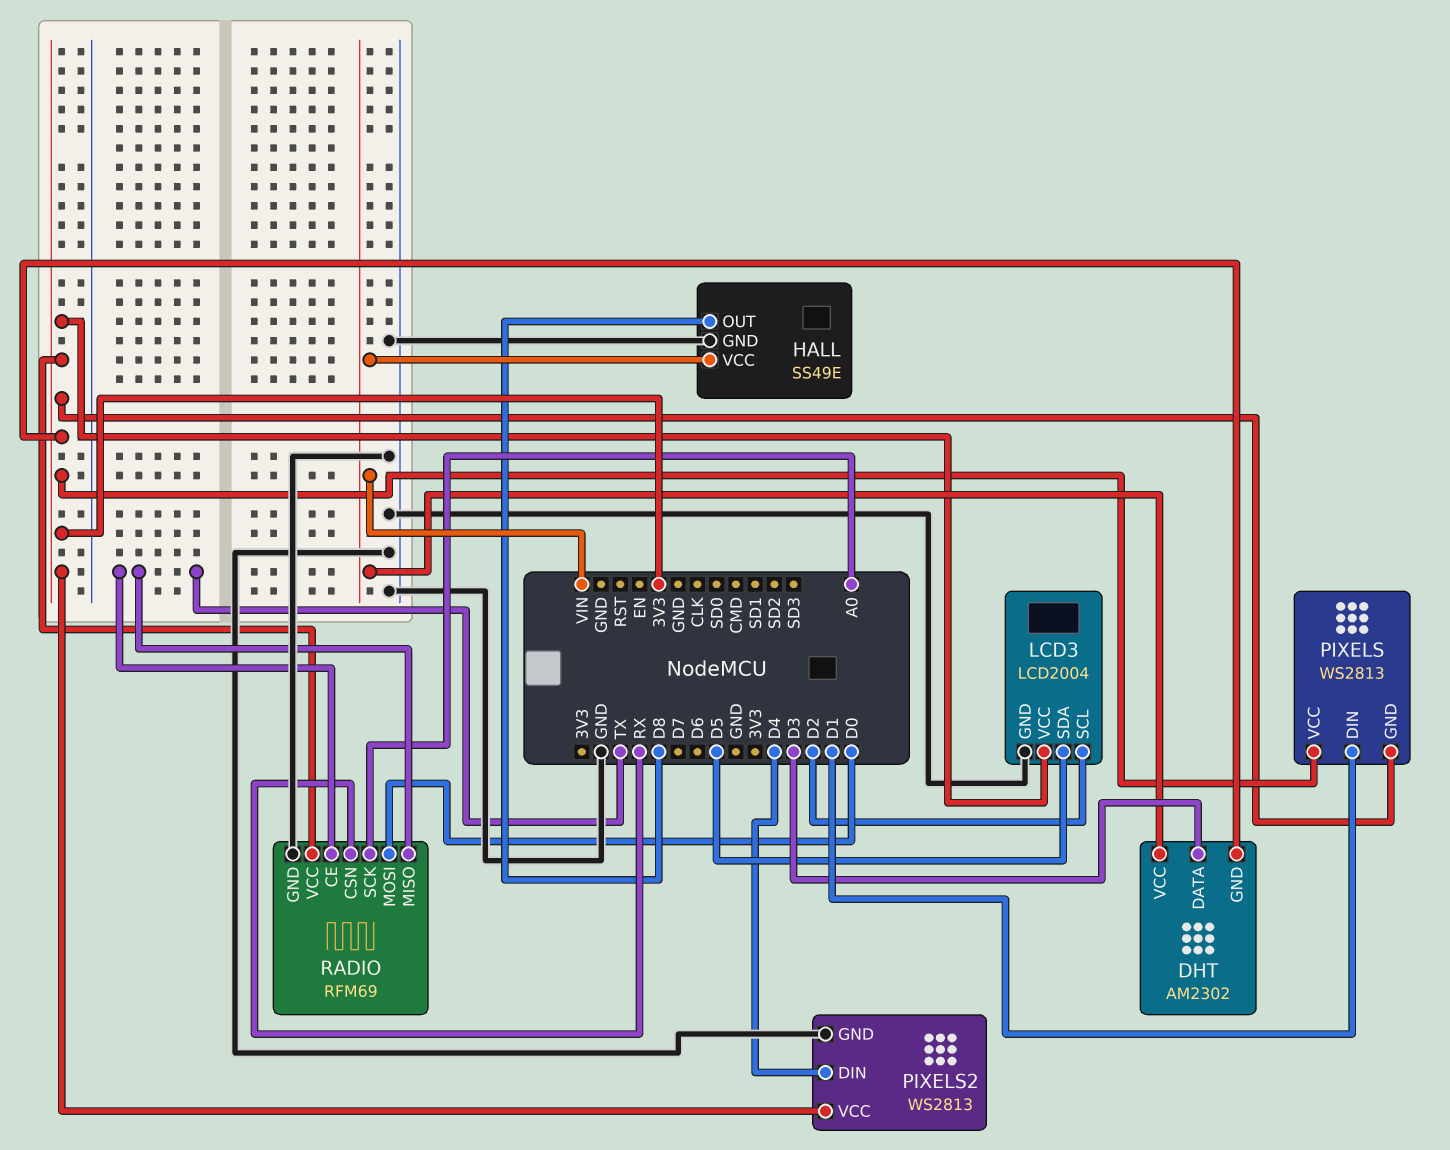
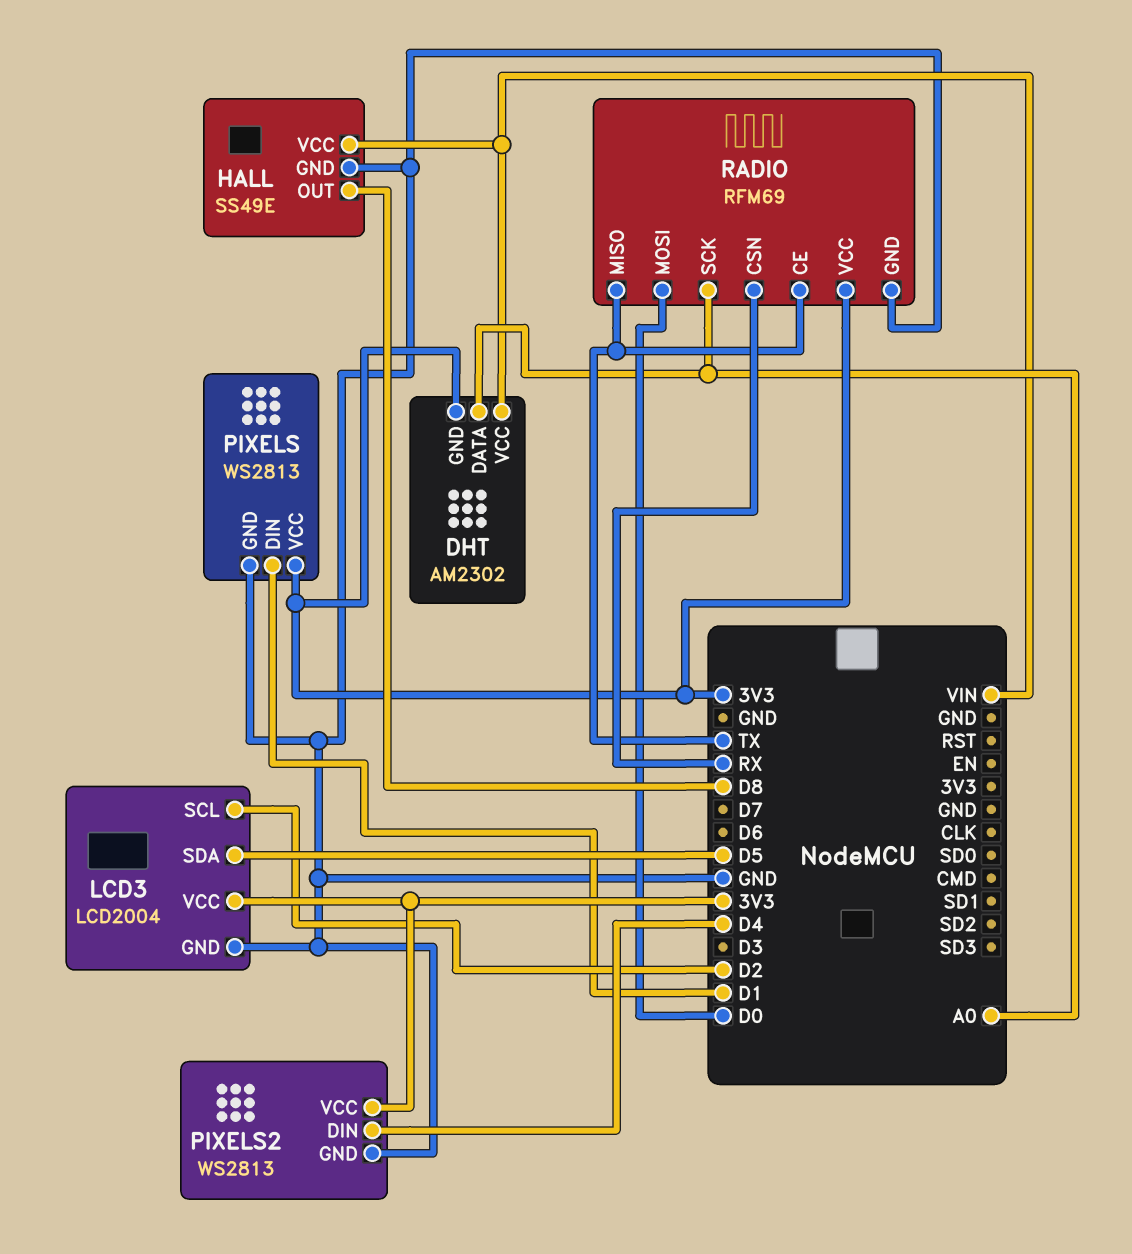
DHT pin DATA: D3 -> A0
PIXELS pin GND: 3V3 -> GND

